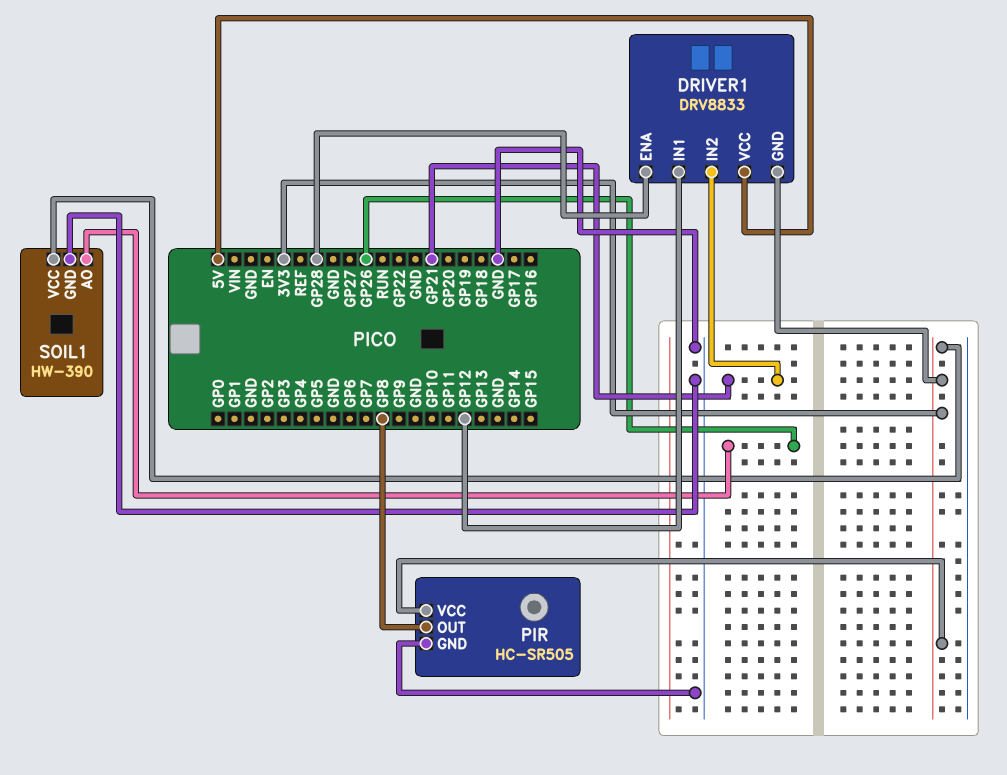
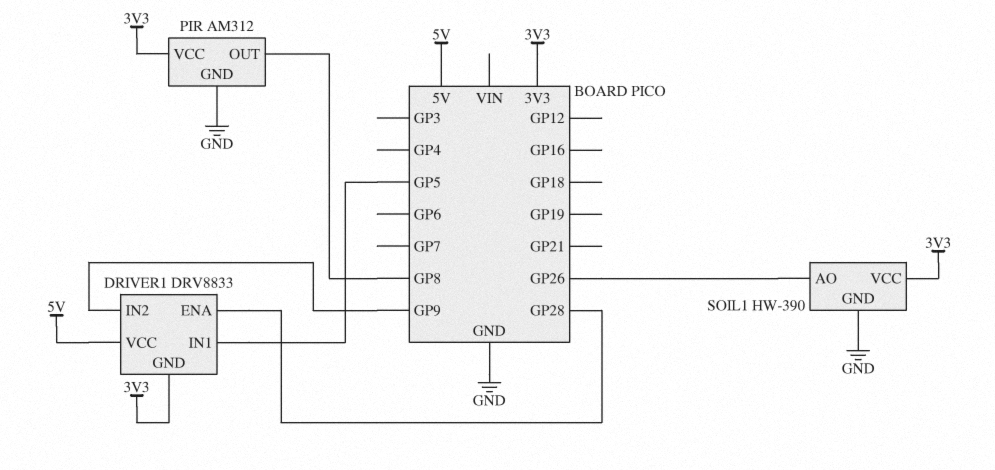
DRIVER1 pin IN1: GP12 -> GP5
DRIVER1 pin IN2: GP21 -> GP9
PIR: HC-SR505 -> AM312

